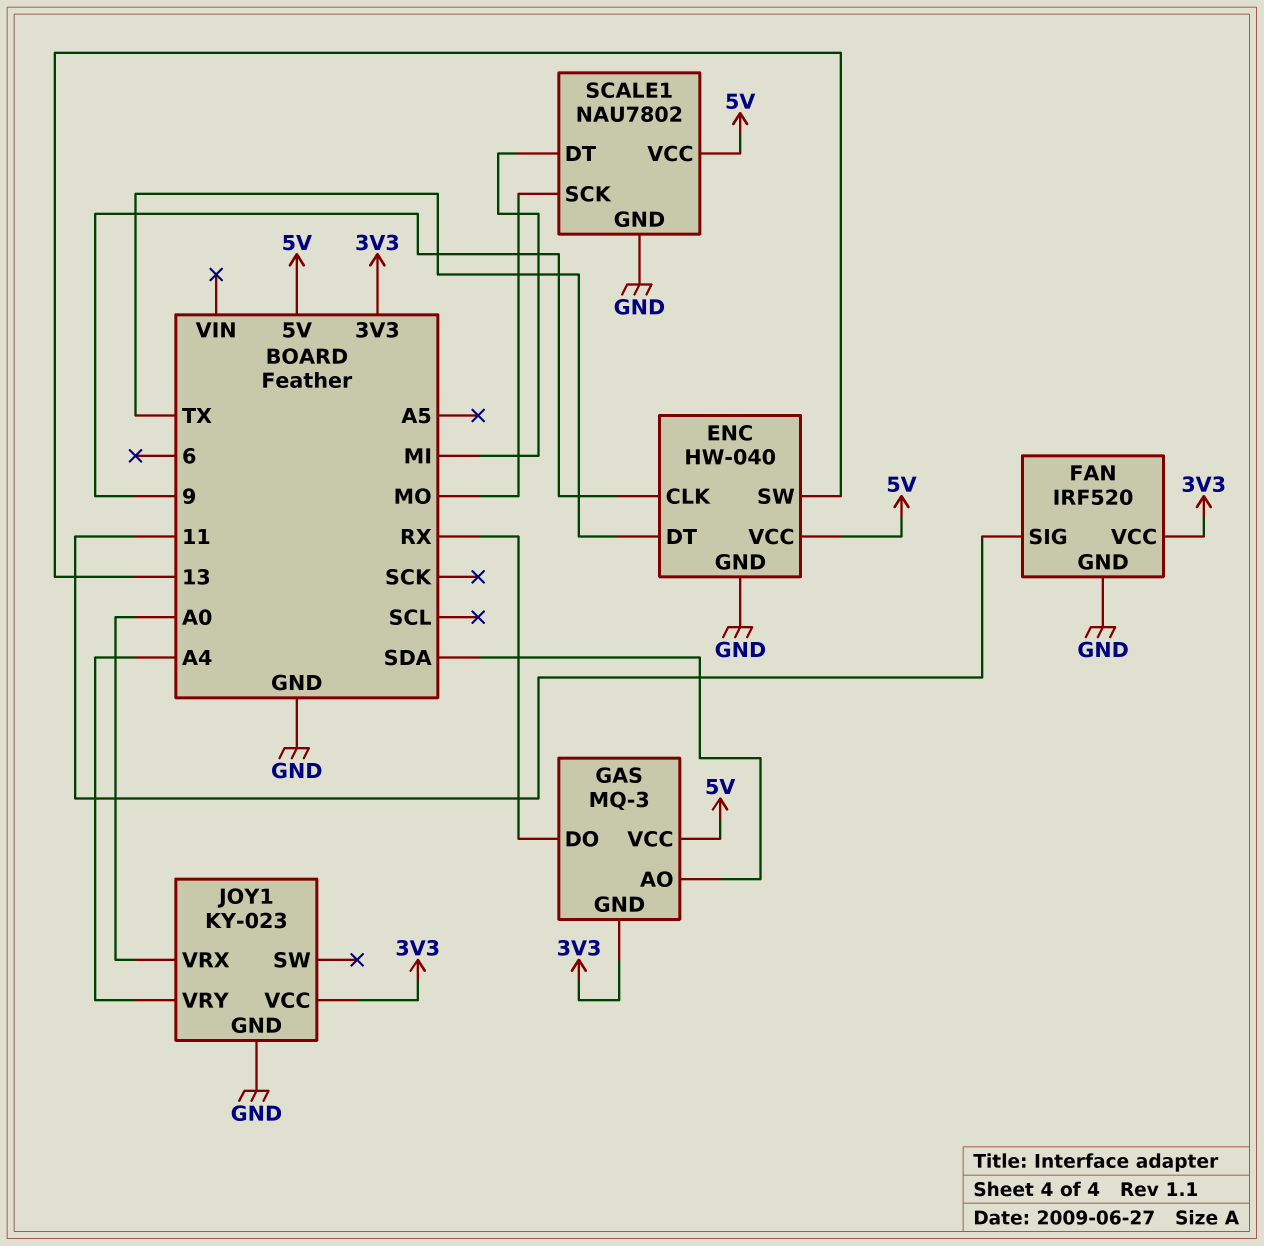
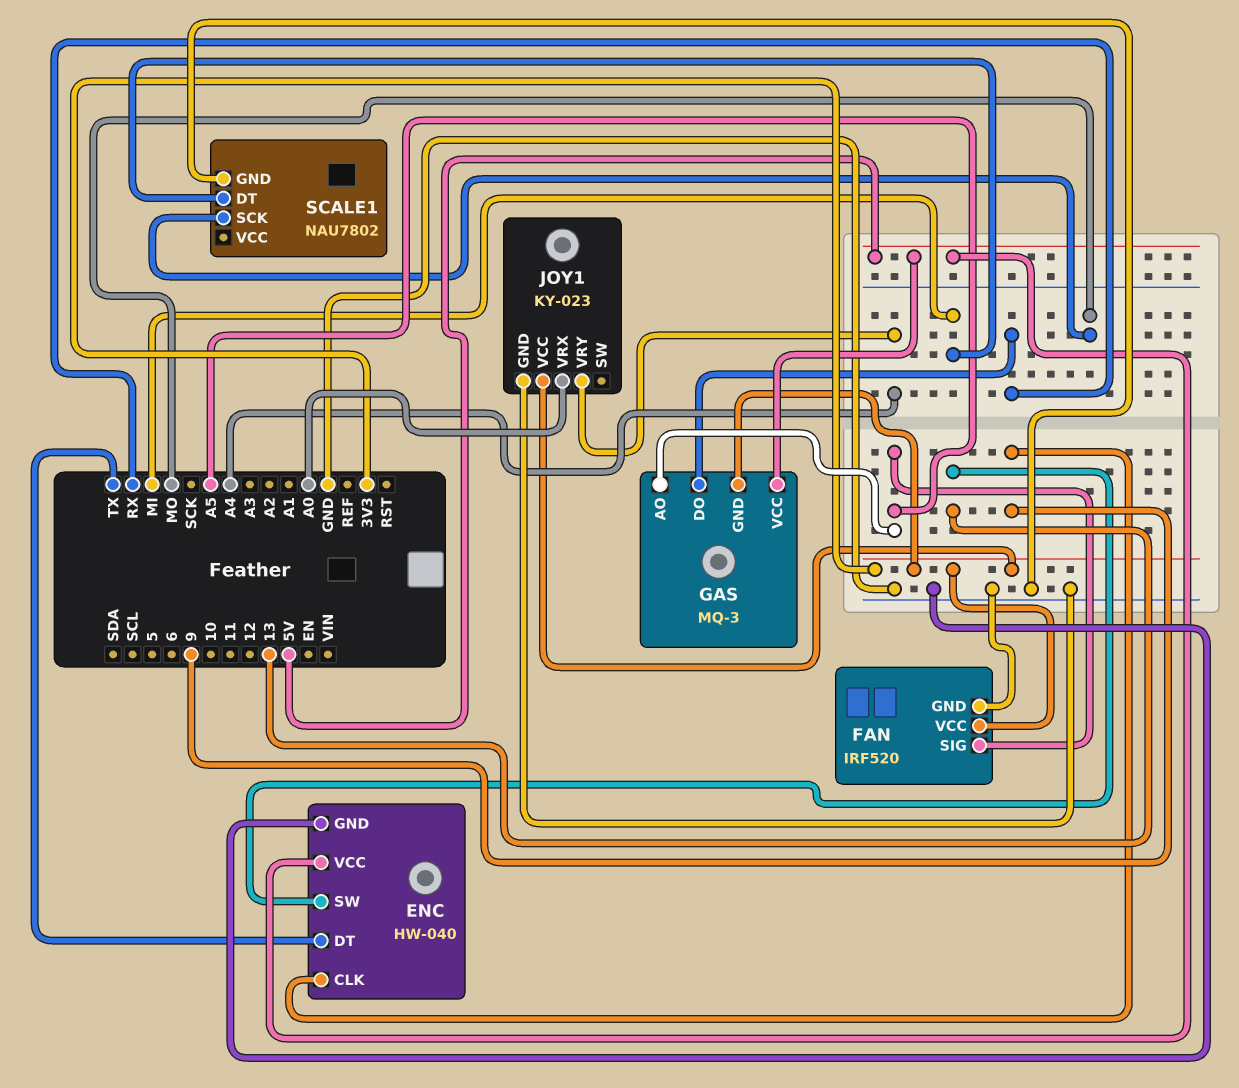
FAN pin SIG: 11 -> A5
GAS pin AO: SDA -> A5
SCALE1 pin VCC: 5V -> none

